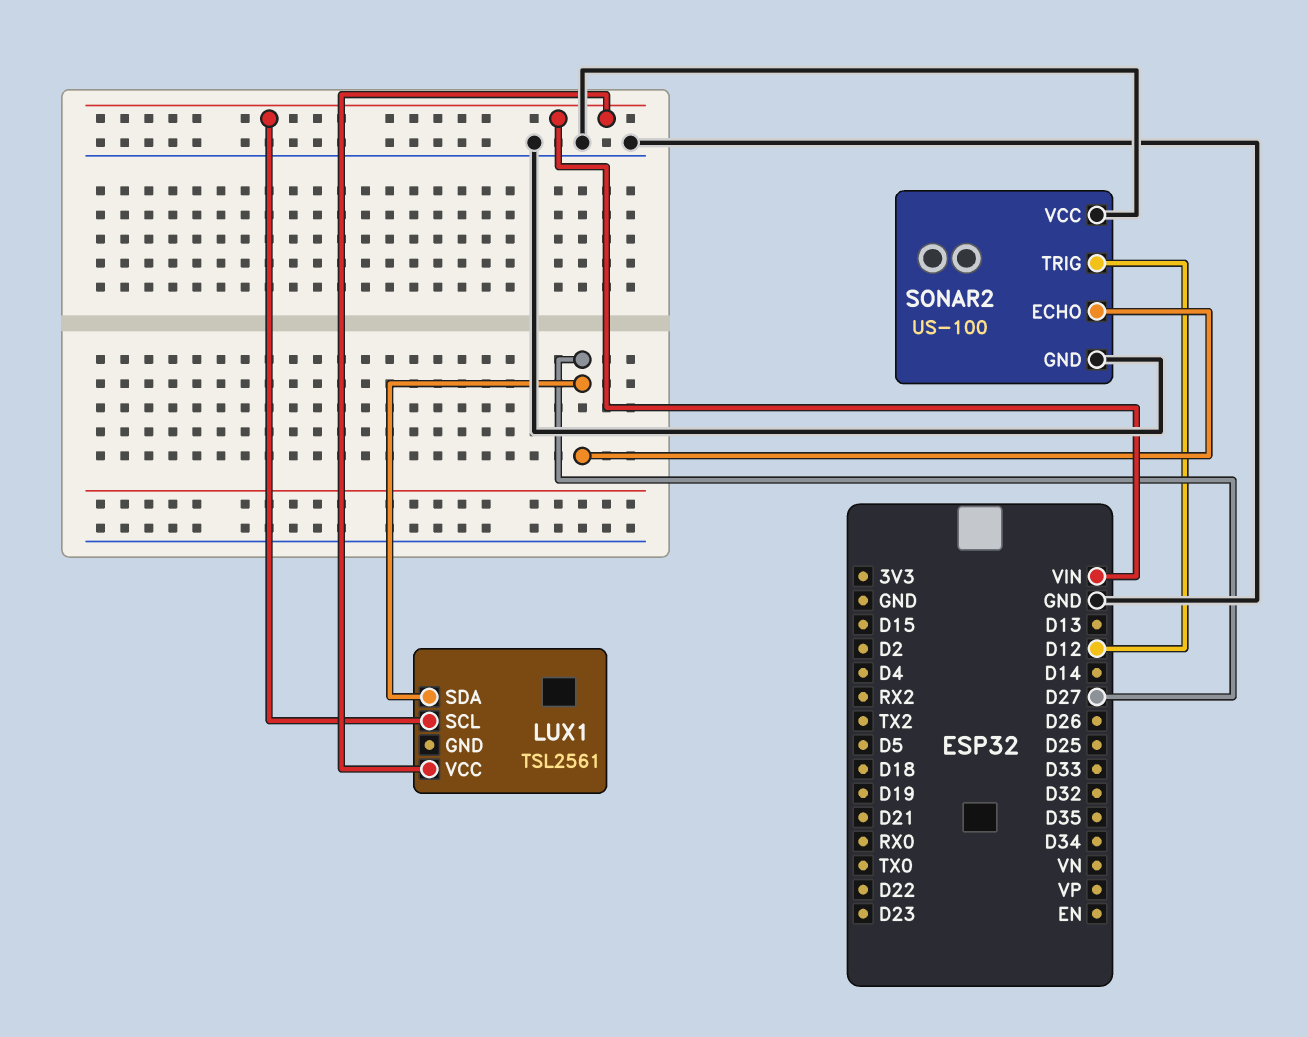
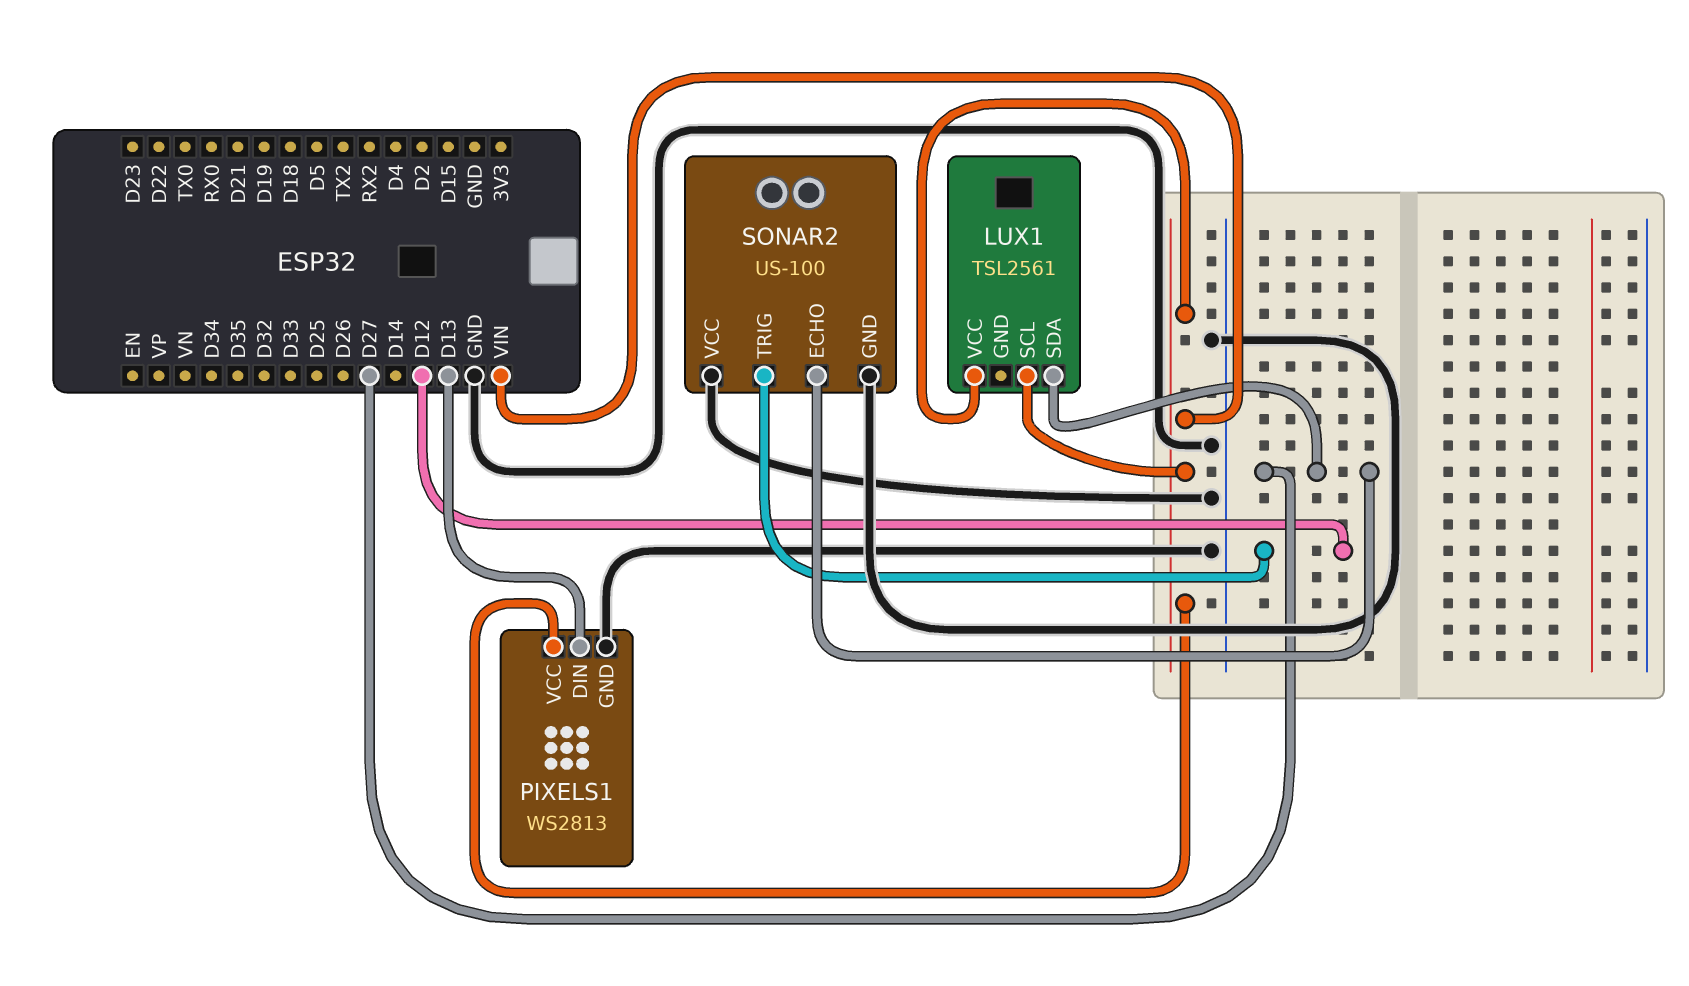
PIXELS1: none -> WS2813
PIXELS1 pin DIN: none -> D13
PIXELS1 pin GND: none -> GND
PIXELS1 pin VCC: none -> VIN

